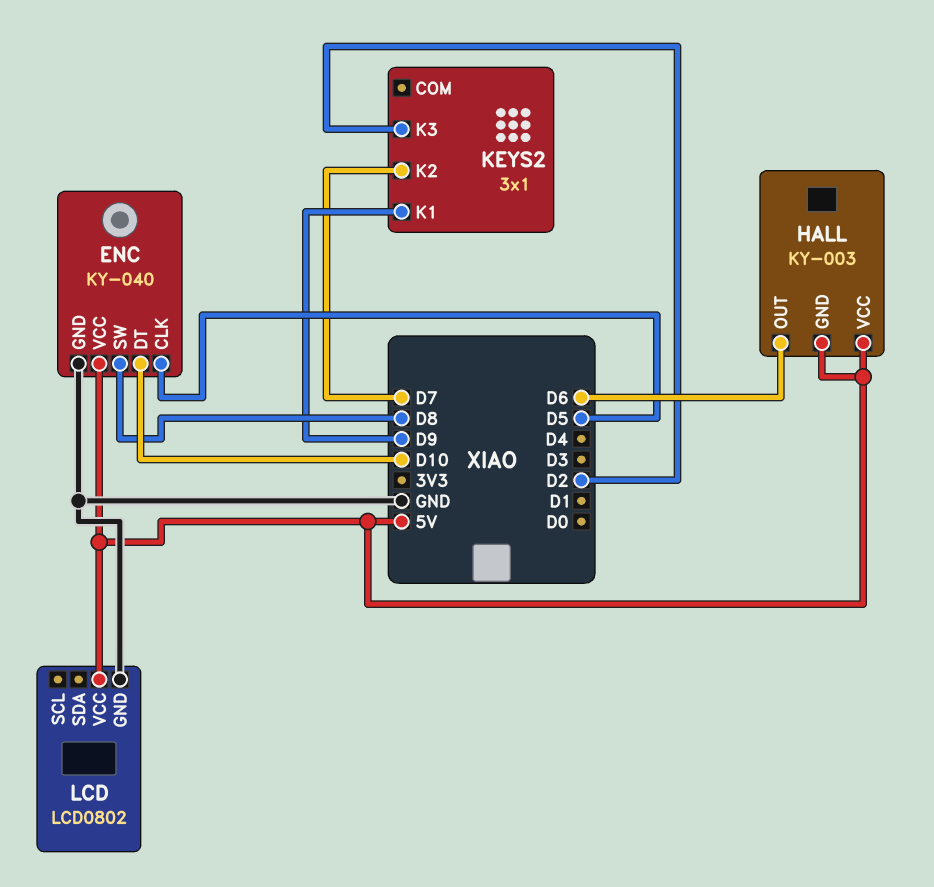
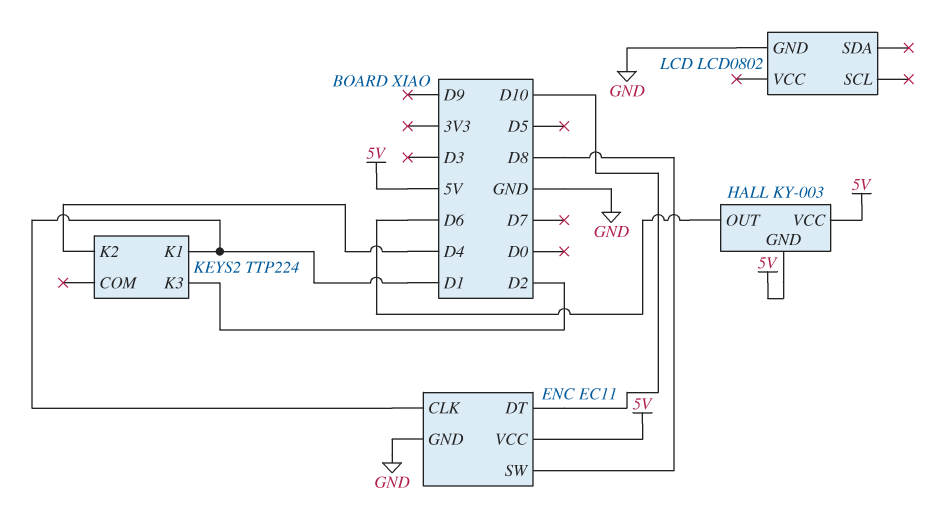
ENC: KY-040 -> EC11
ENC pin CLK: D5 -> D1
KEYS2: 3x1 -> TTP224
KEYS2 pin K1: D9 -> D1
KEYS2 pin K2: D7 -> D4
LCD pin VCC: 5V -> none

